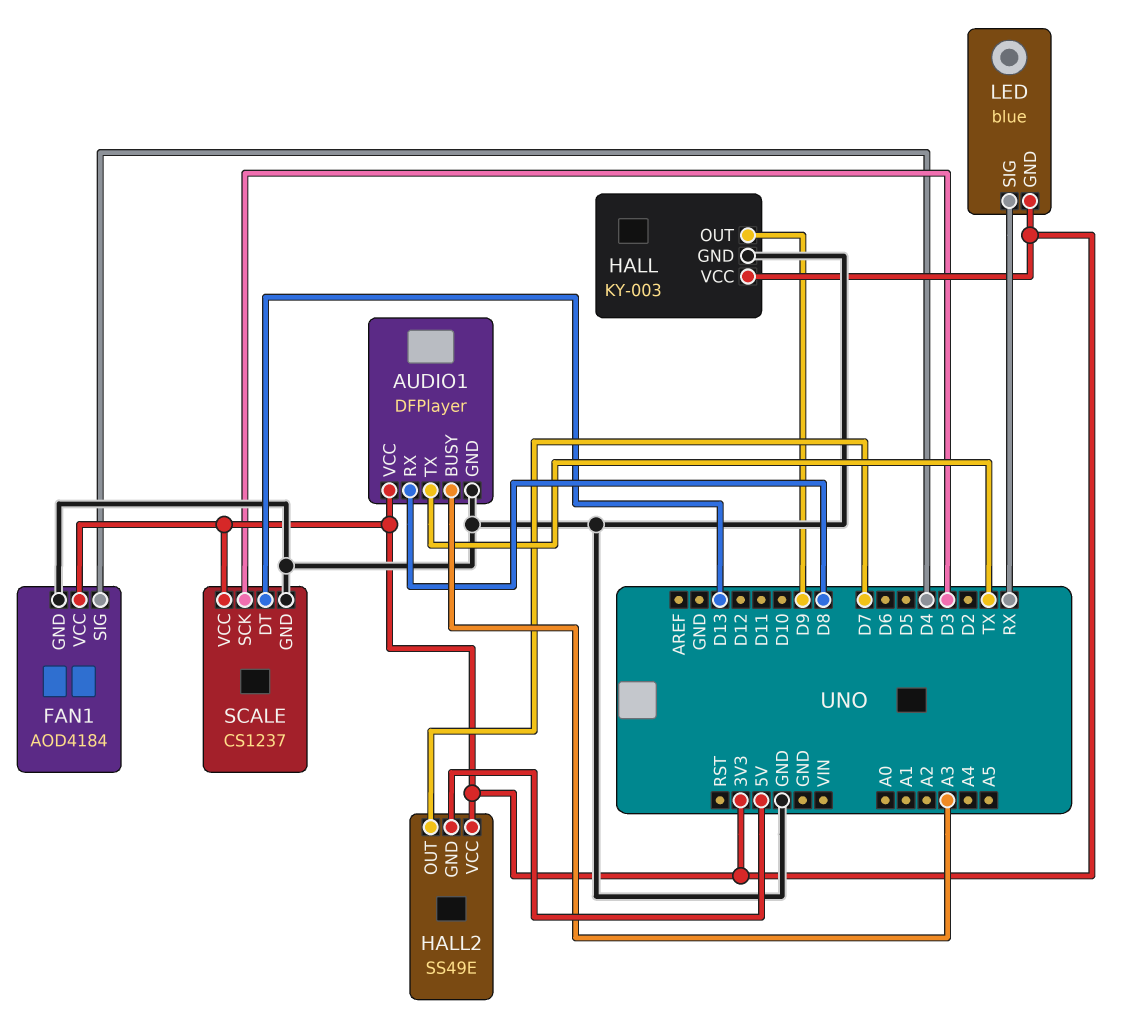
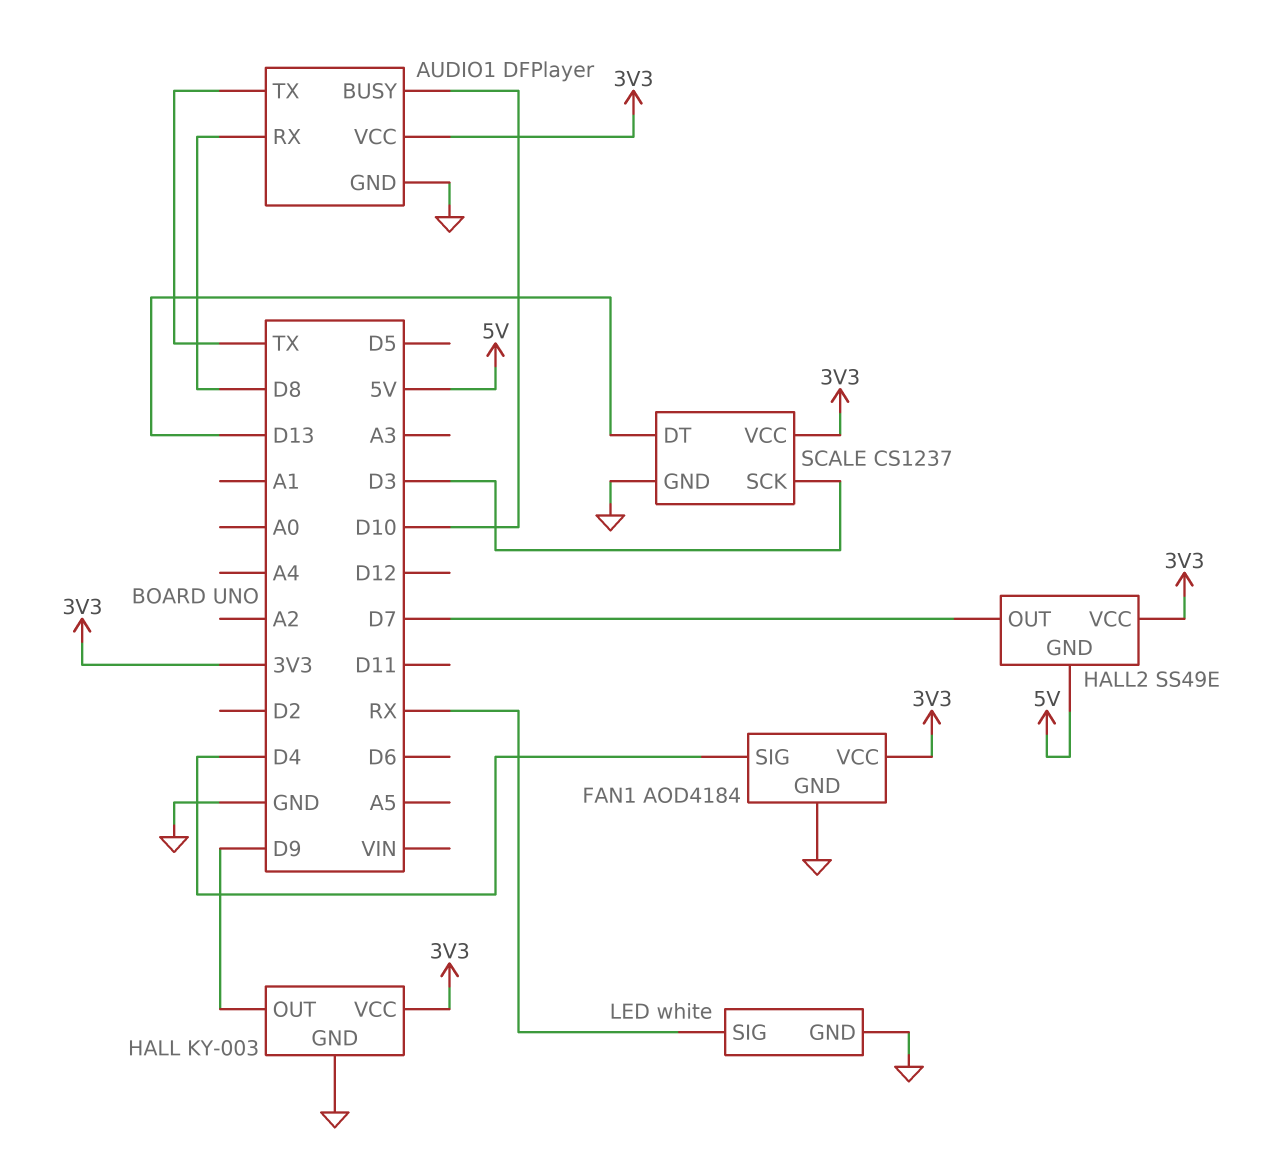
AUDIO1 pin BUSY: A3 -> D10
LED: blue -> white
LED pin GND: 3V3 -> GND

